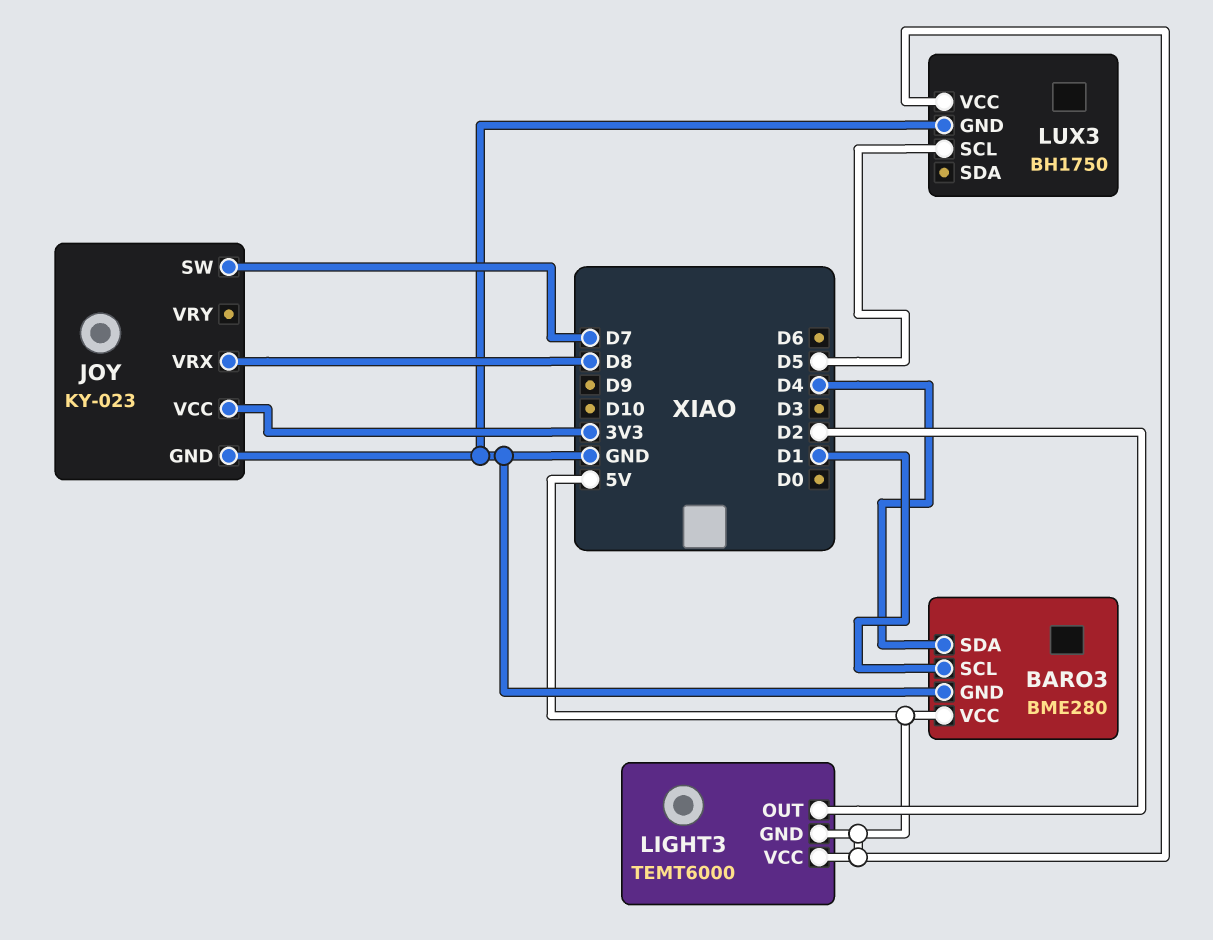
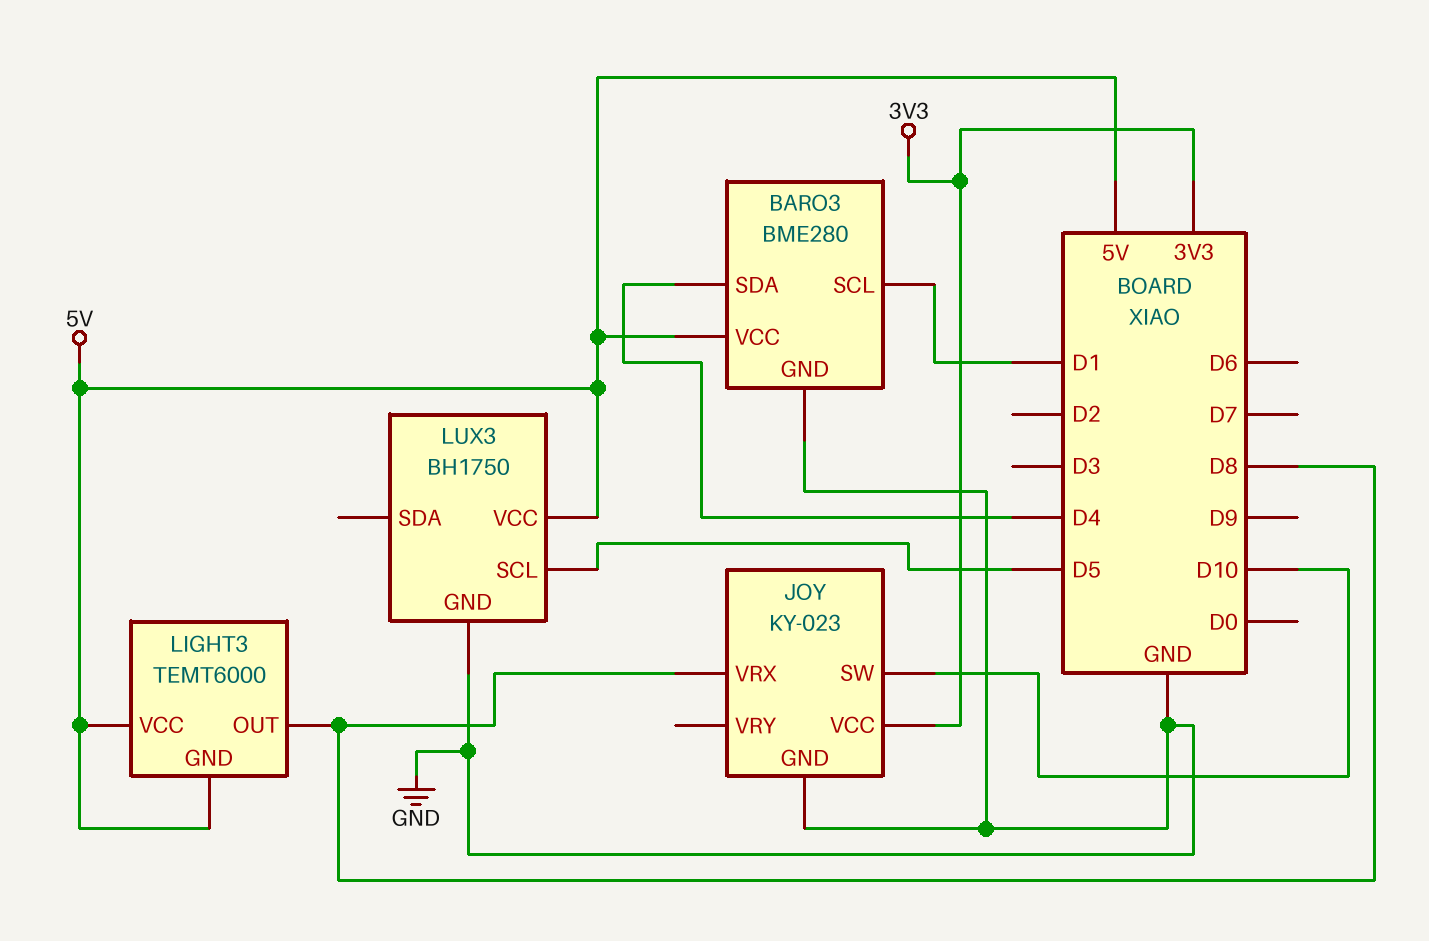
JOY pin SW: D7 -> D10
LIGHT3 pin OUT: D2 -> D8

